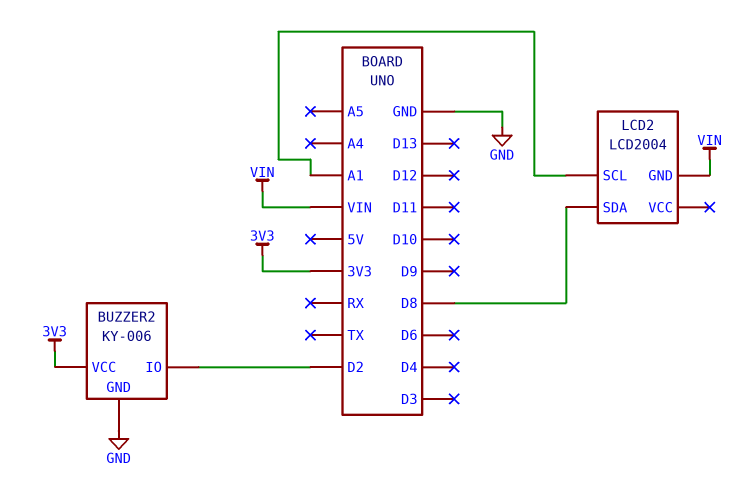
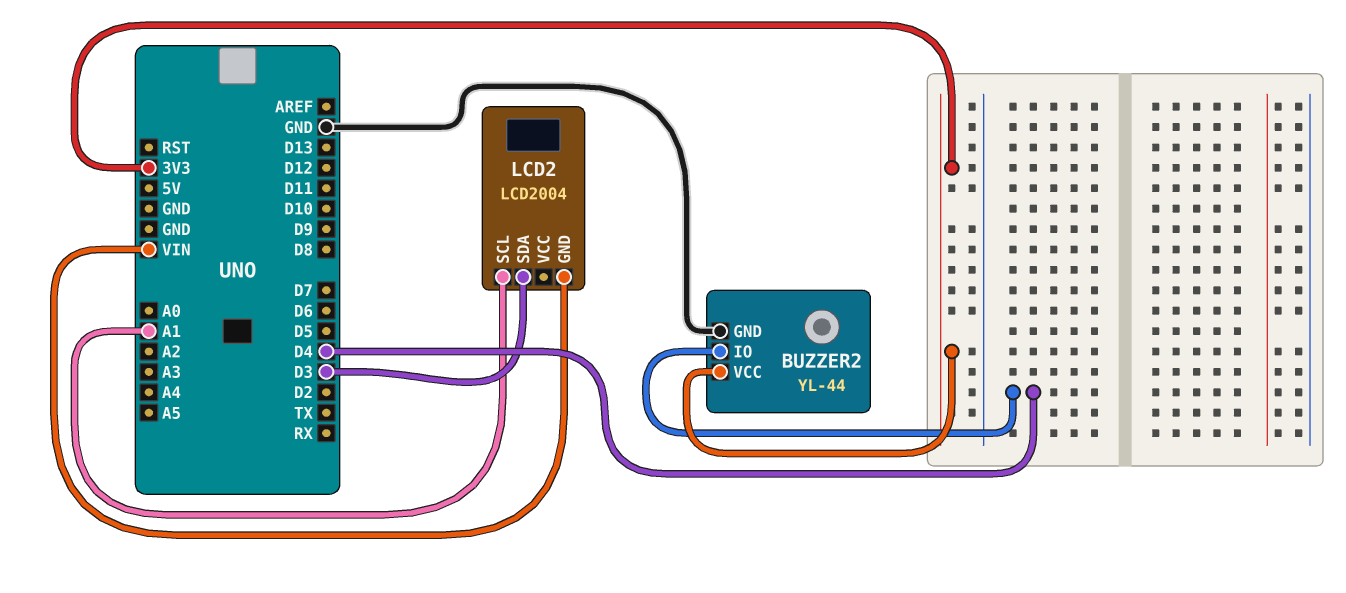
BUZZER2: KY-006 -> YL-44
BUZZER2 pin IO: D2 -> D4
LCD2 pin SDA: D8 -> D3

